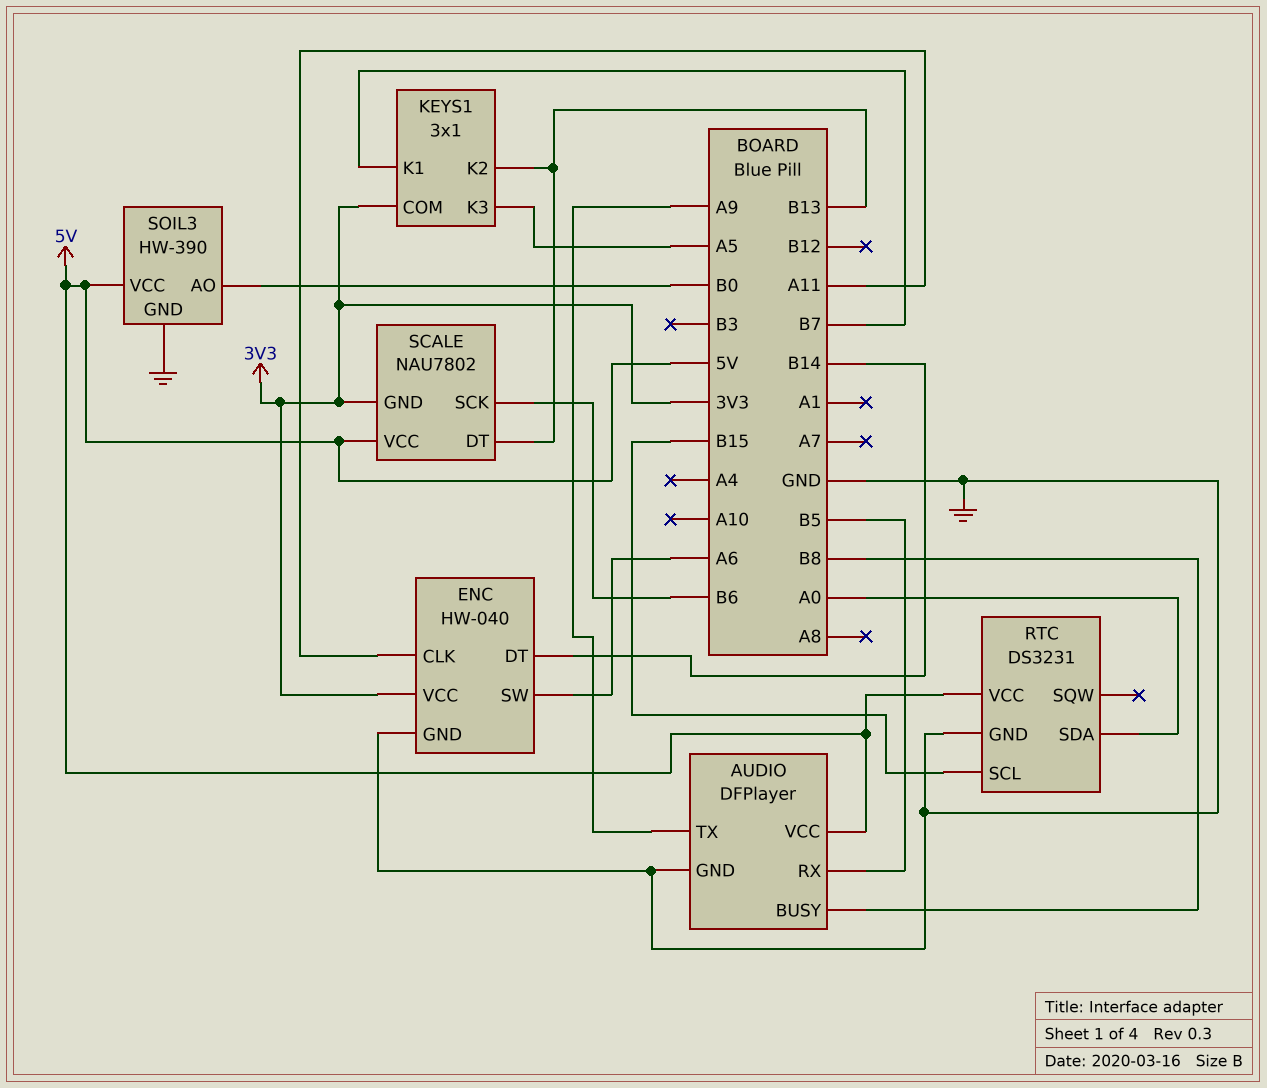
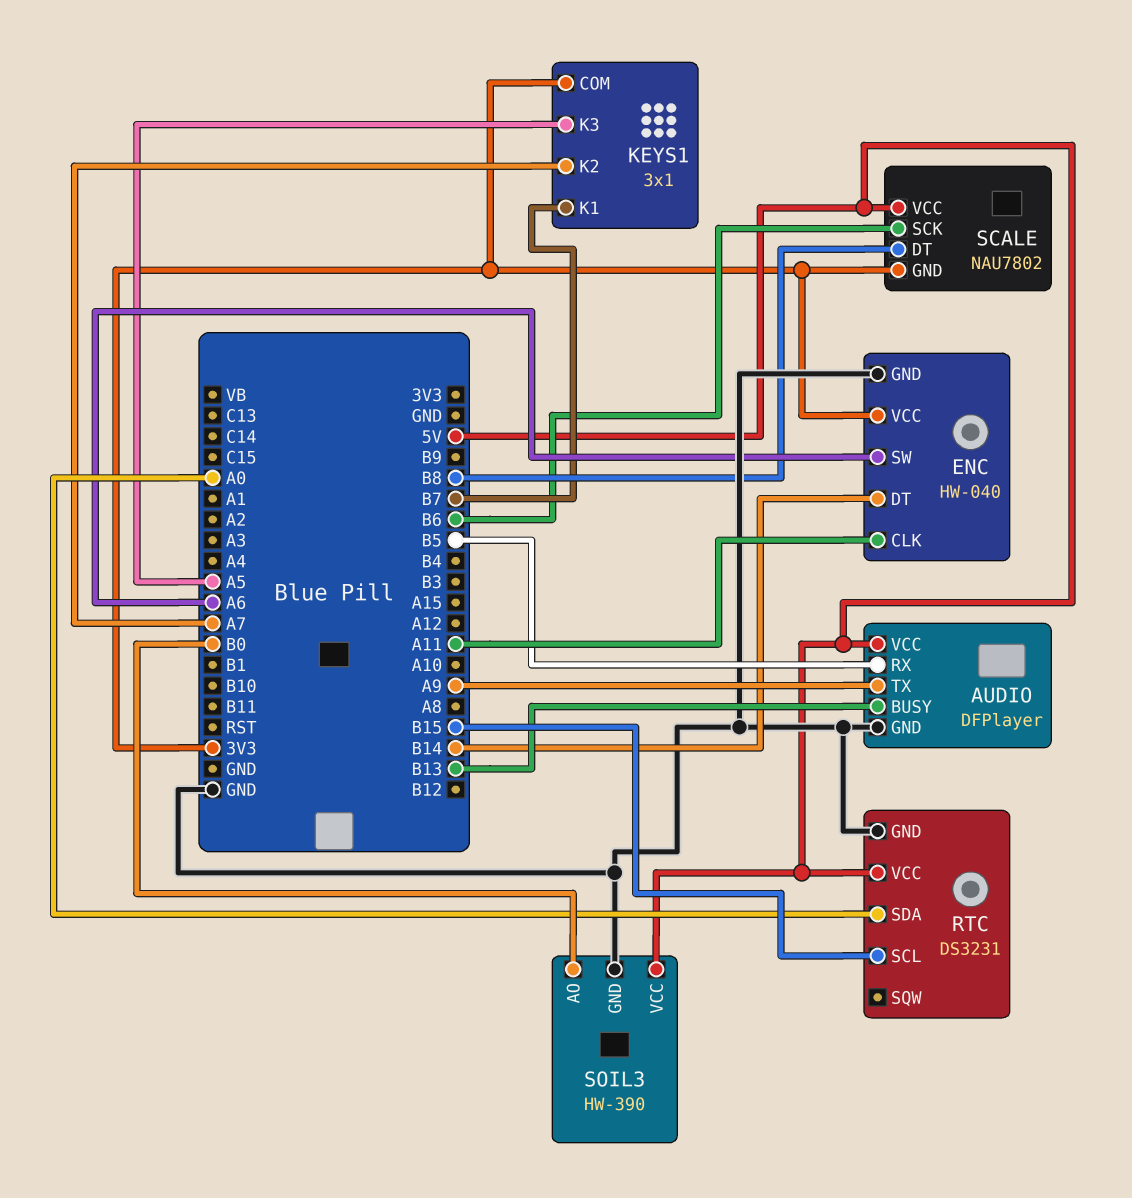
AUDIO pin BUSY: B8 -> B13
KEYS1 pin K2: B13 -> A7
SCALE pin DT: B13 -> B8

